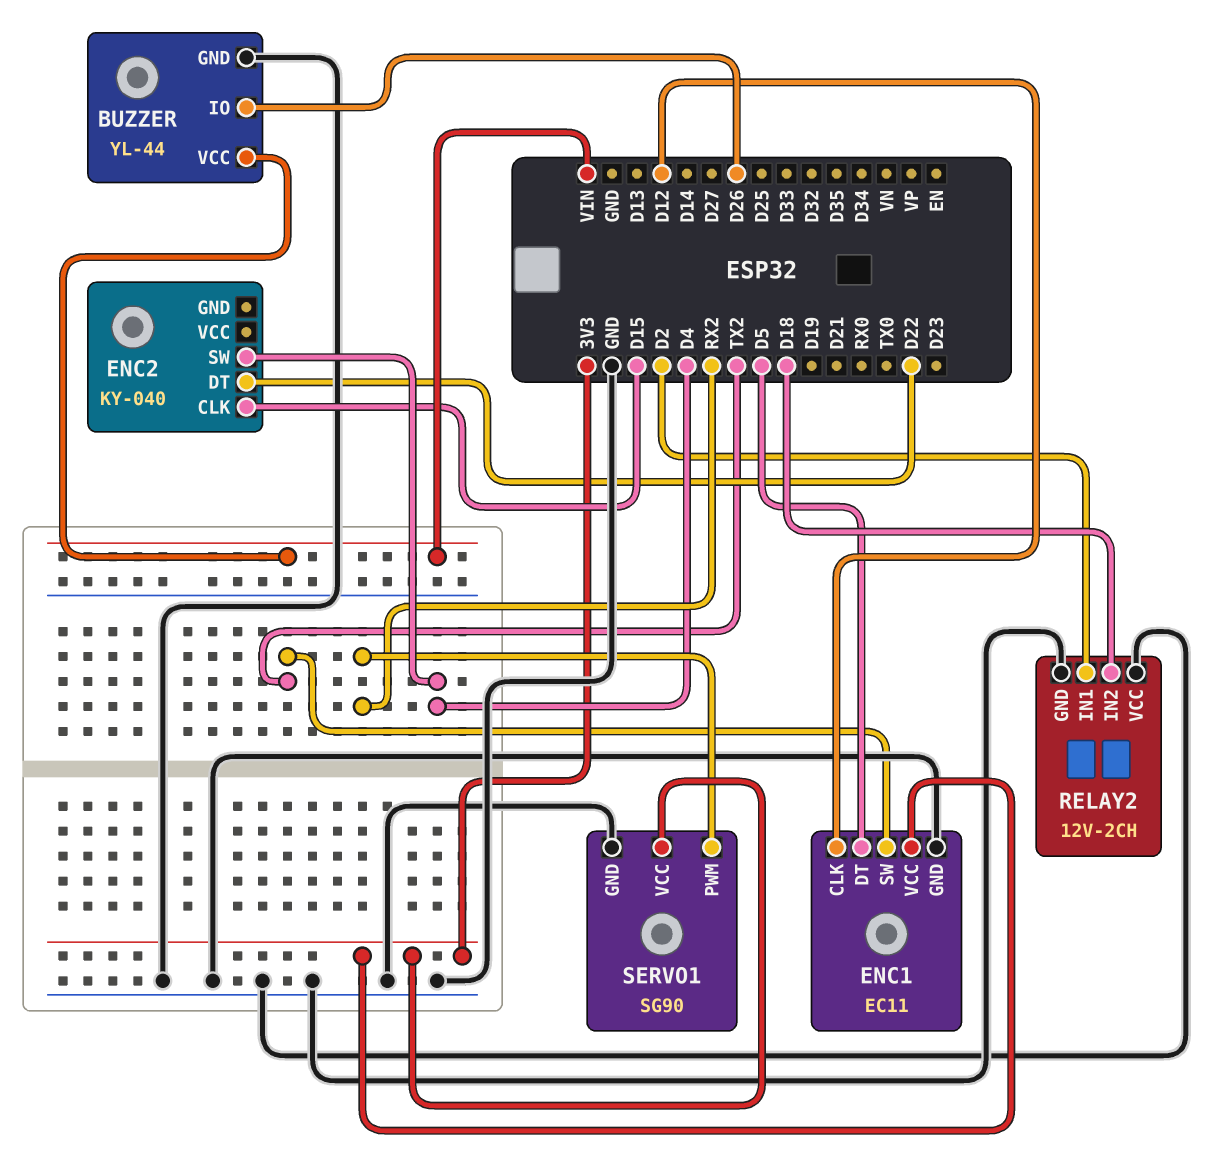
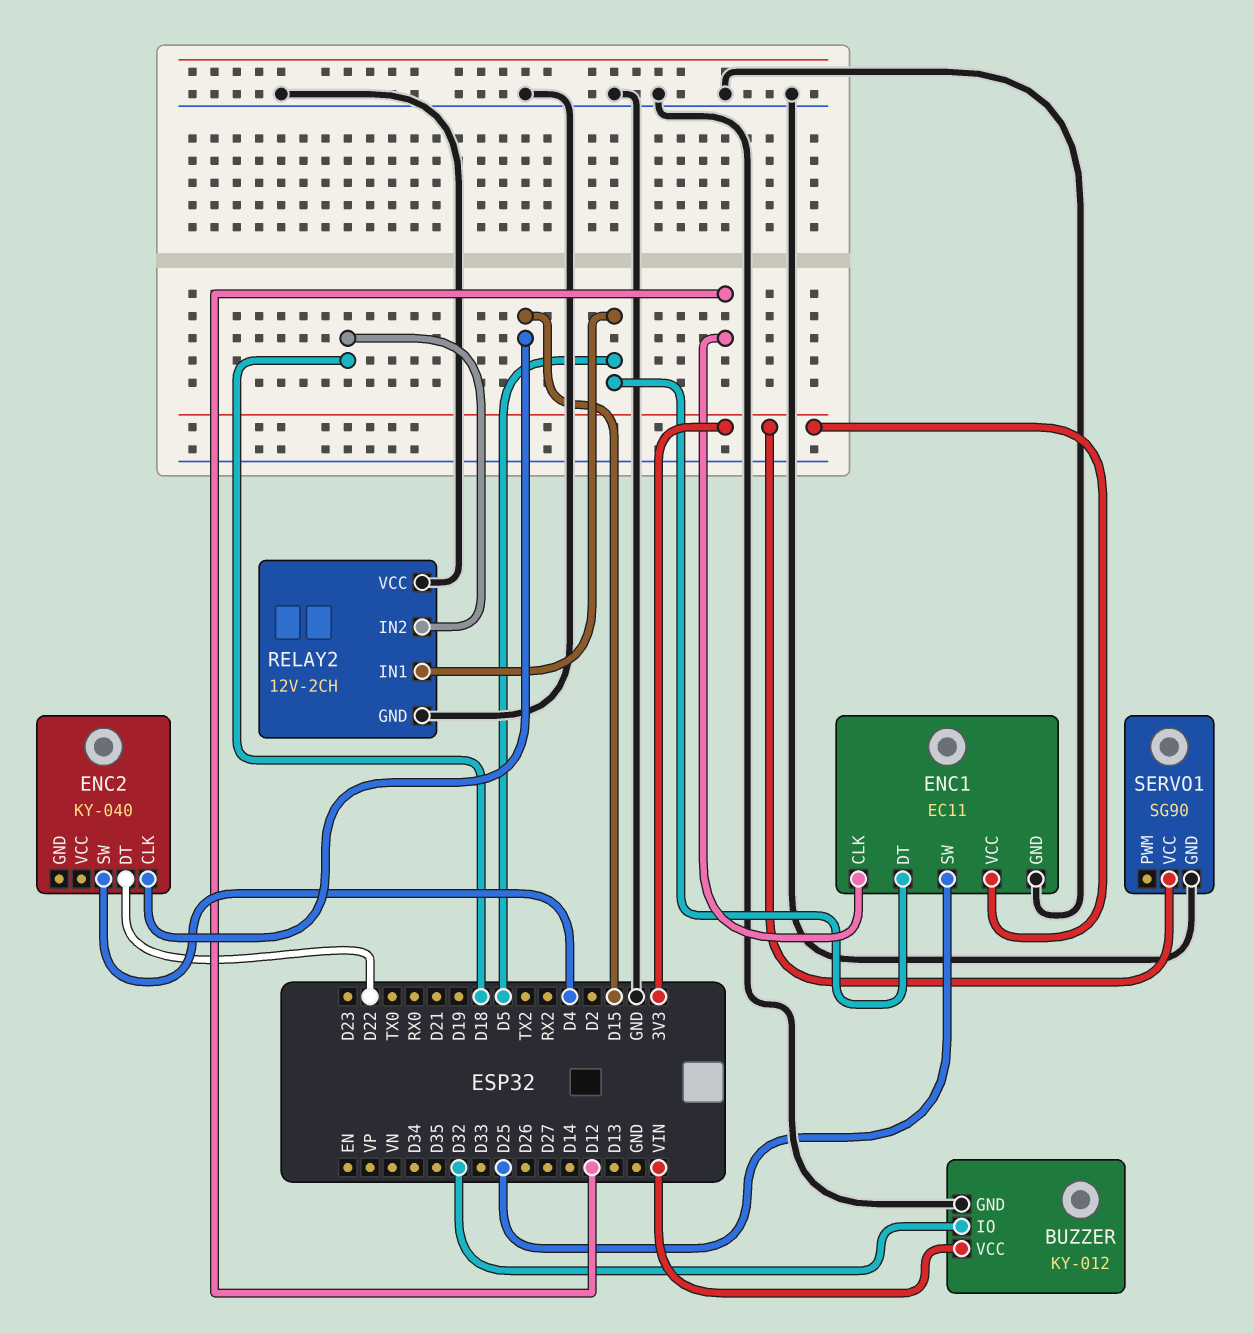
BUZZER: YL-44 -> KY-012
BUZZER pin IO: D26 -> D32
ENC1 pin SW: TX2 -> D25
RELAY2 pin IN1: D2 -> D5
SERVO1 pin PWM: RX2 -> none

